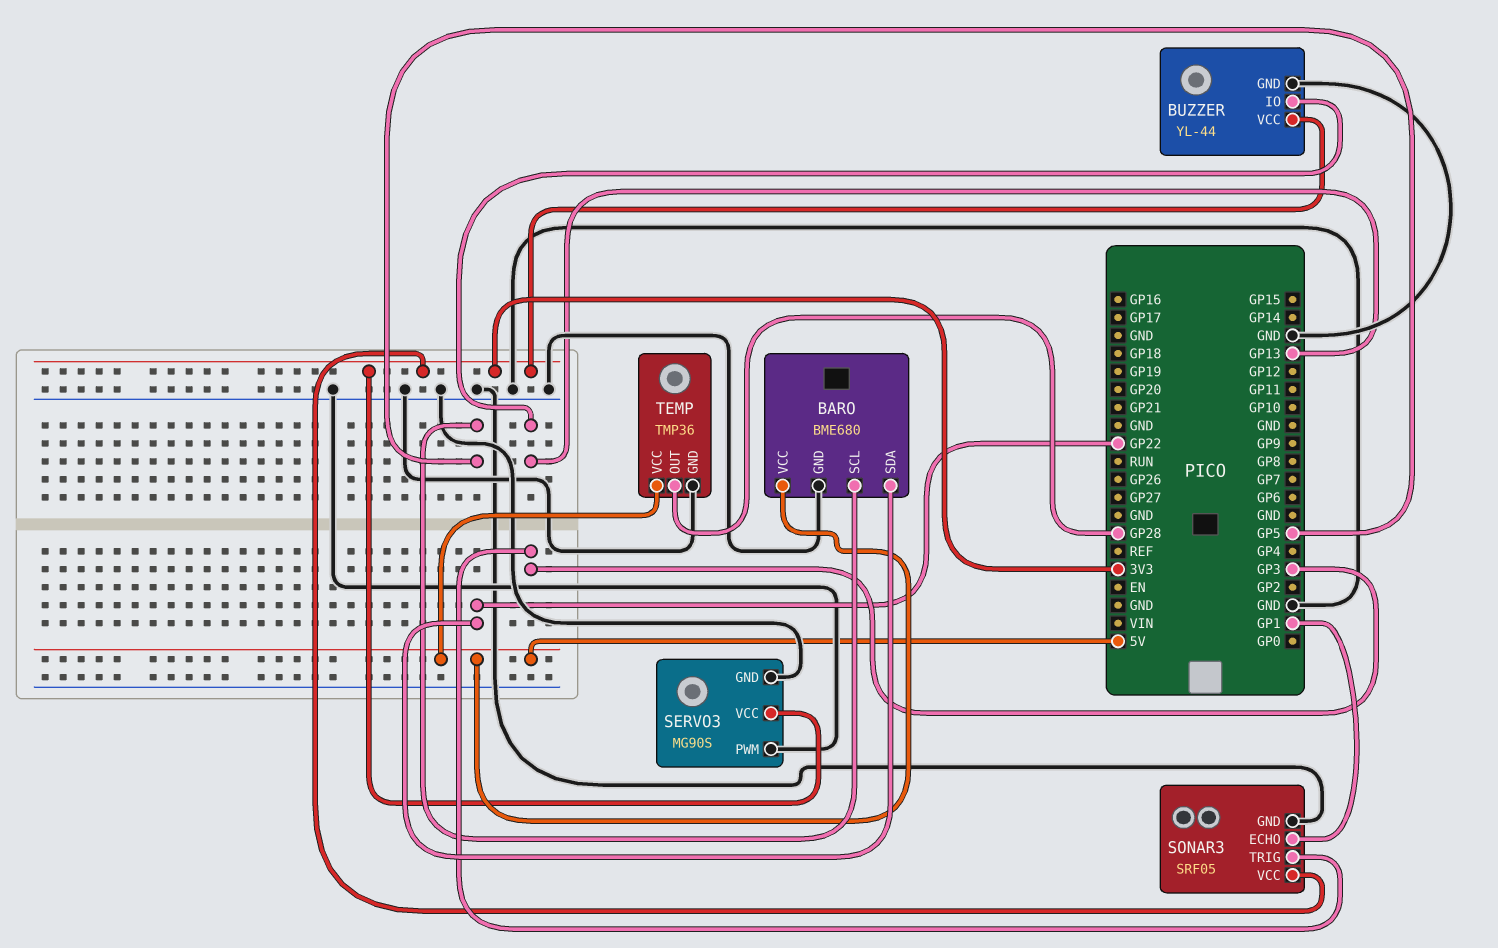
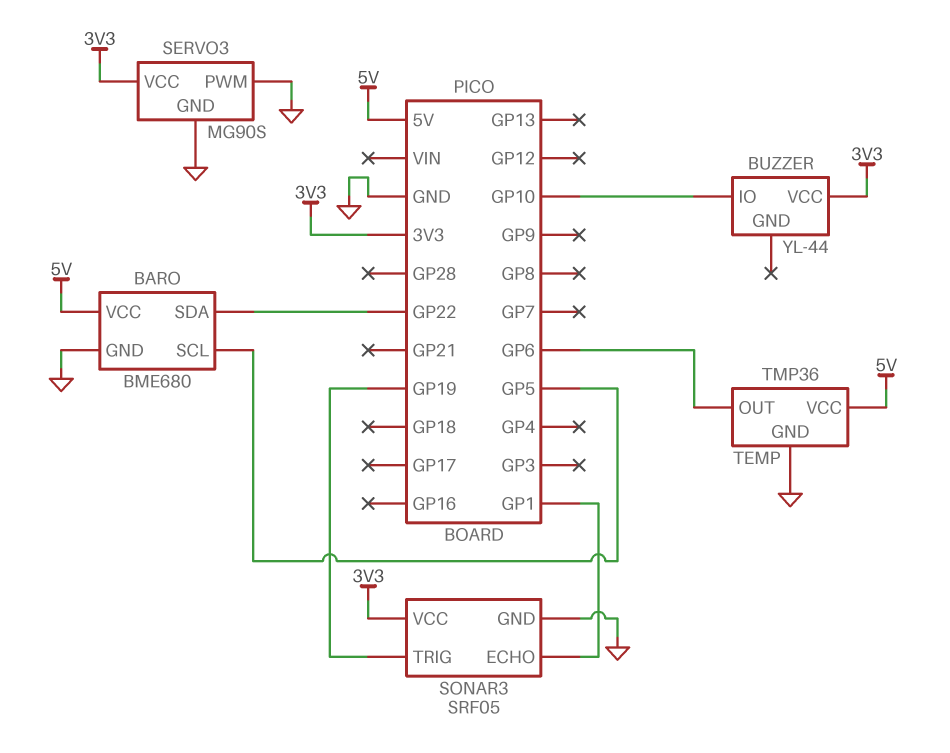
BUZZER pin GND: GND -> none
BUZZER pin IO: GP13 -> GP10
SONAR3 pin TRIG: GP3 -> GP19
TEMP pin OUT: GP28 -> GP6

